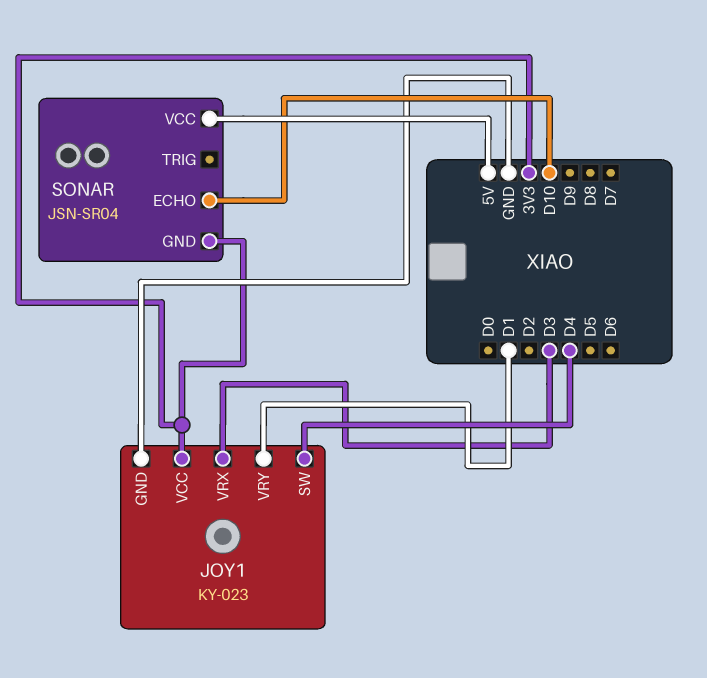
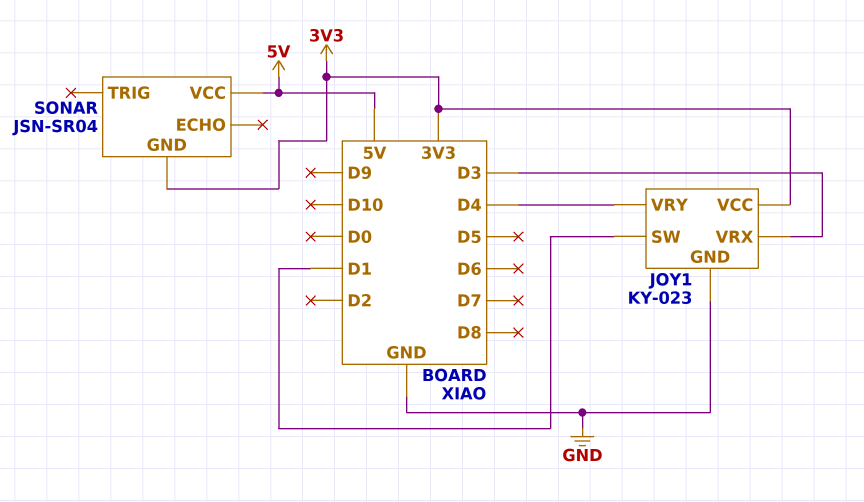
JOY1 pin SW: D4 -> D1
JOY1 pin VRY: D1 -> D4
SONAR pin ECHO: D10 -> none

